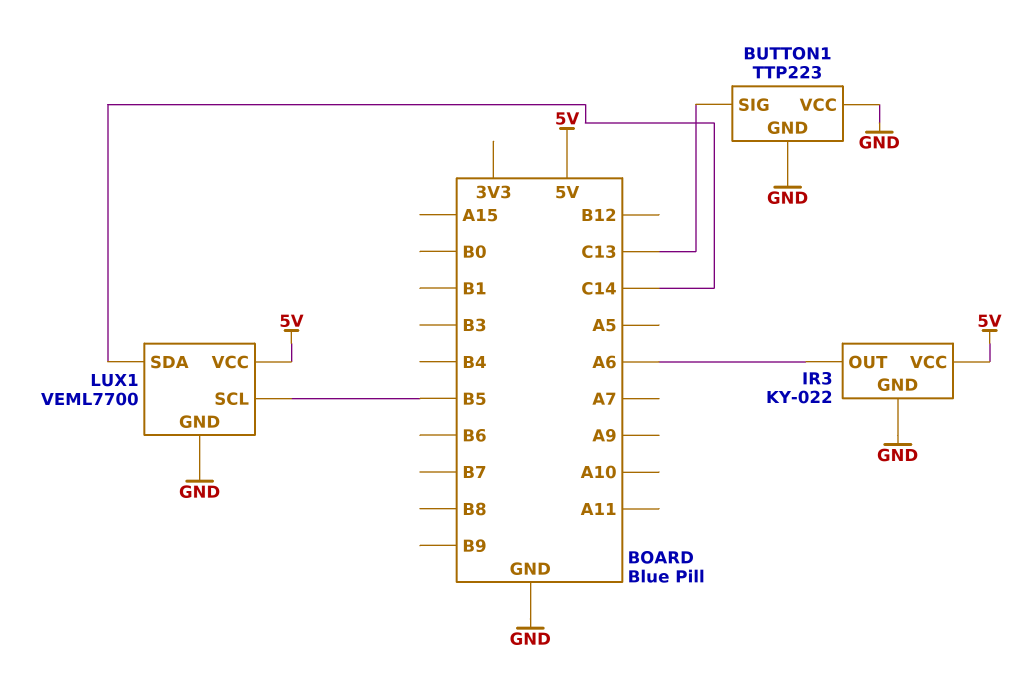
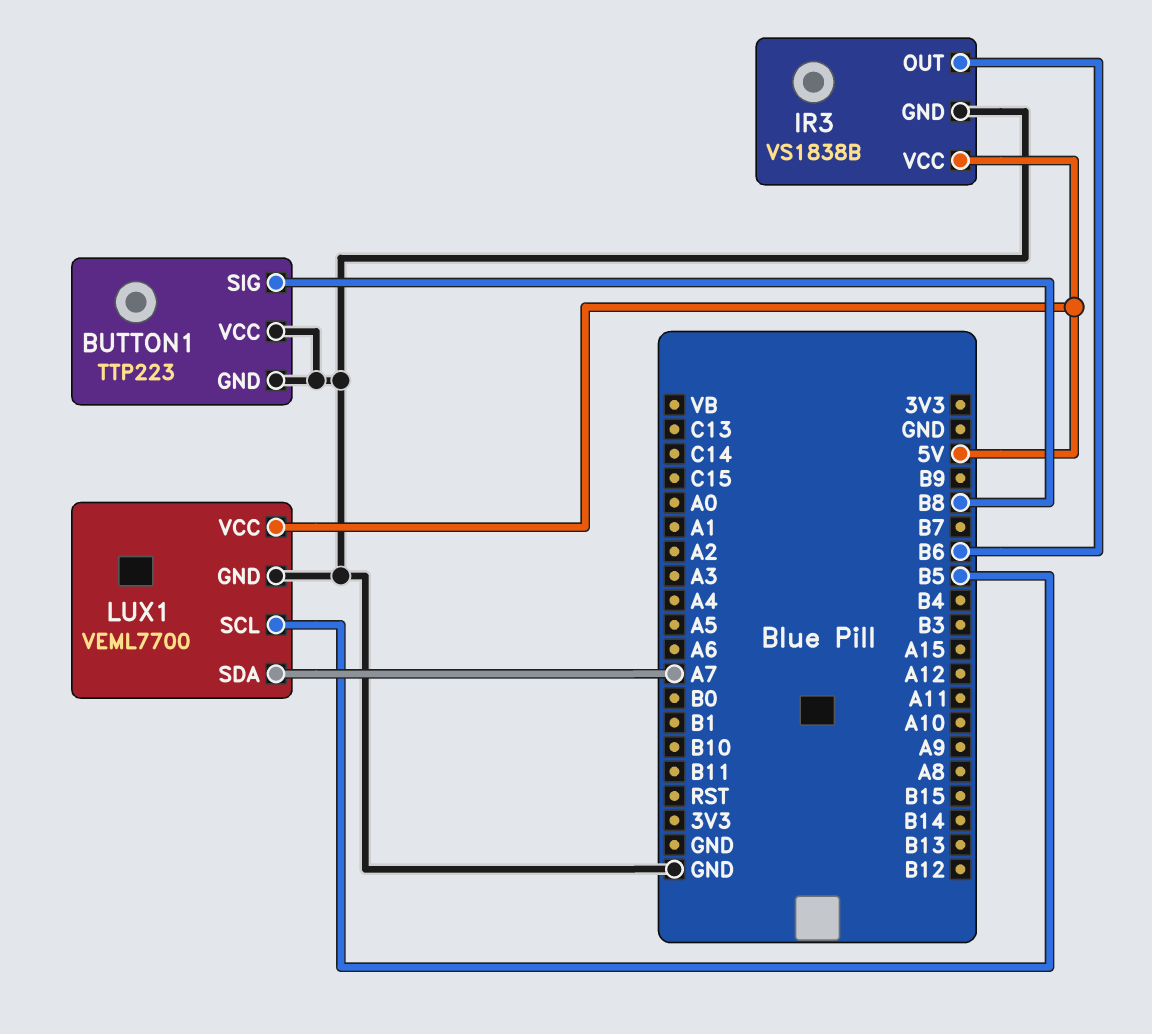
BUTTON1 pin SIG: C13 -> B8
IR3: KY-022 -> VS1838B
IR3 pin OUT: A6 -> B6
LUX1 pin SDA: C14 -> A7

